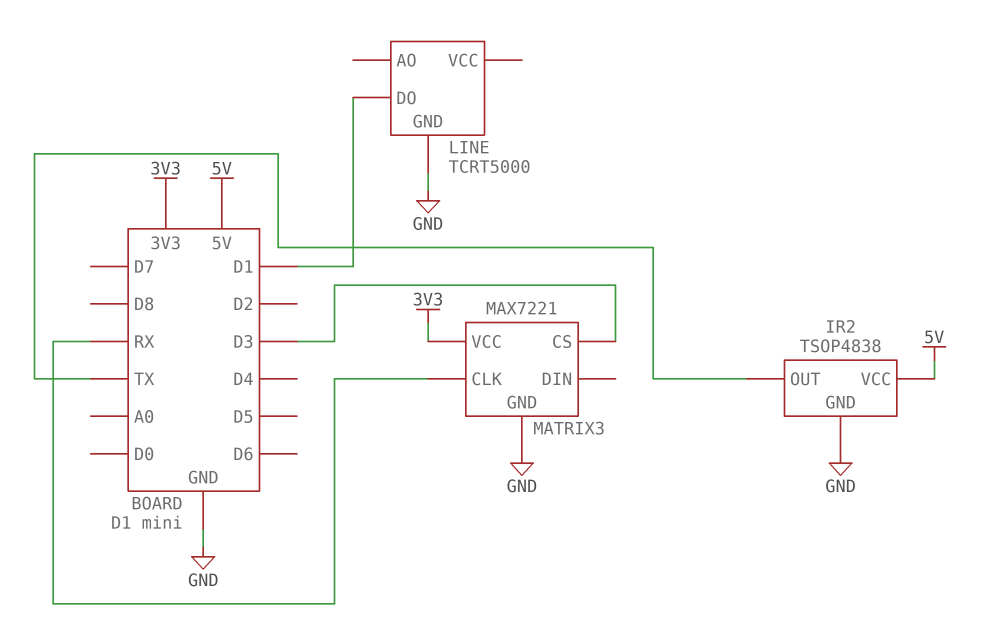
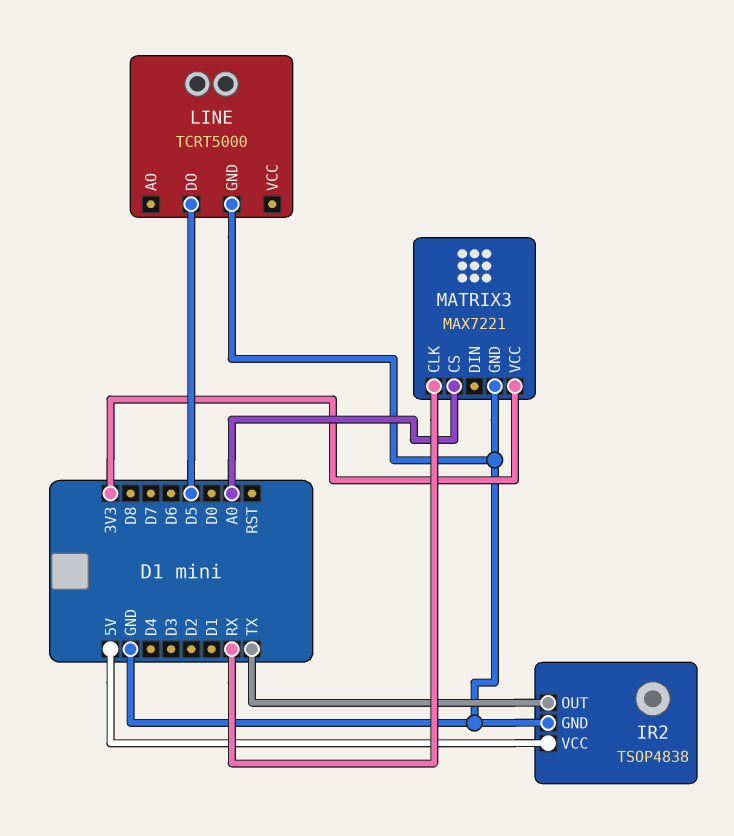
LINE pin DO: D1 -> D5
MATRIX3 pin CS: D3 -> A0

